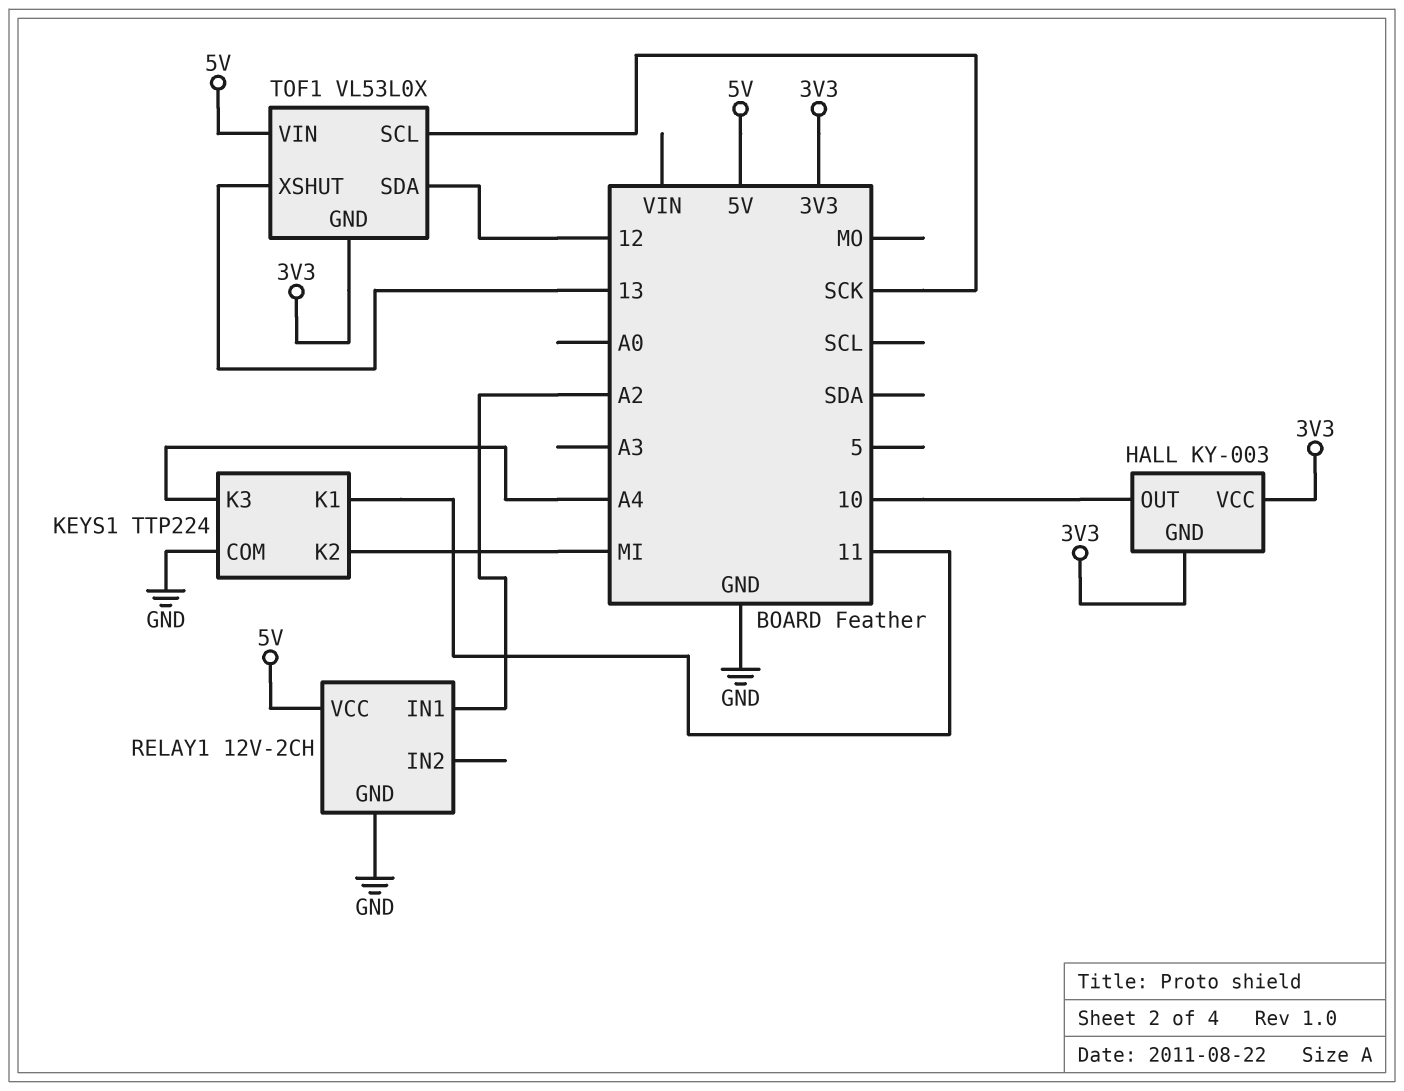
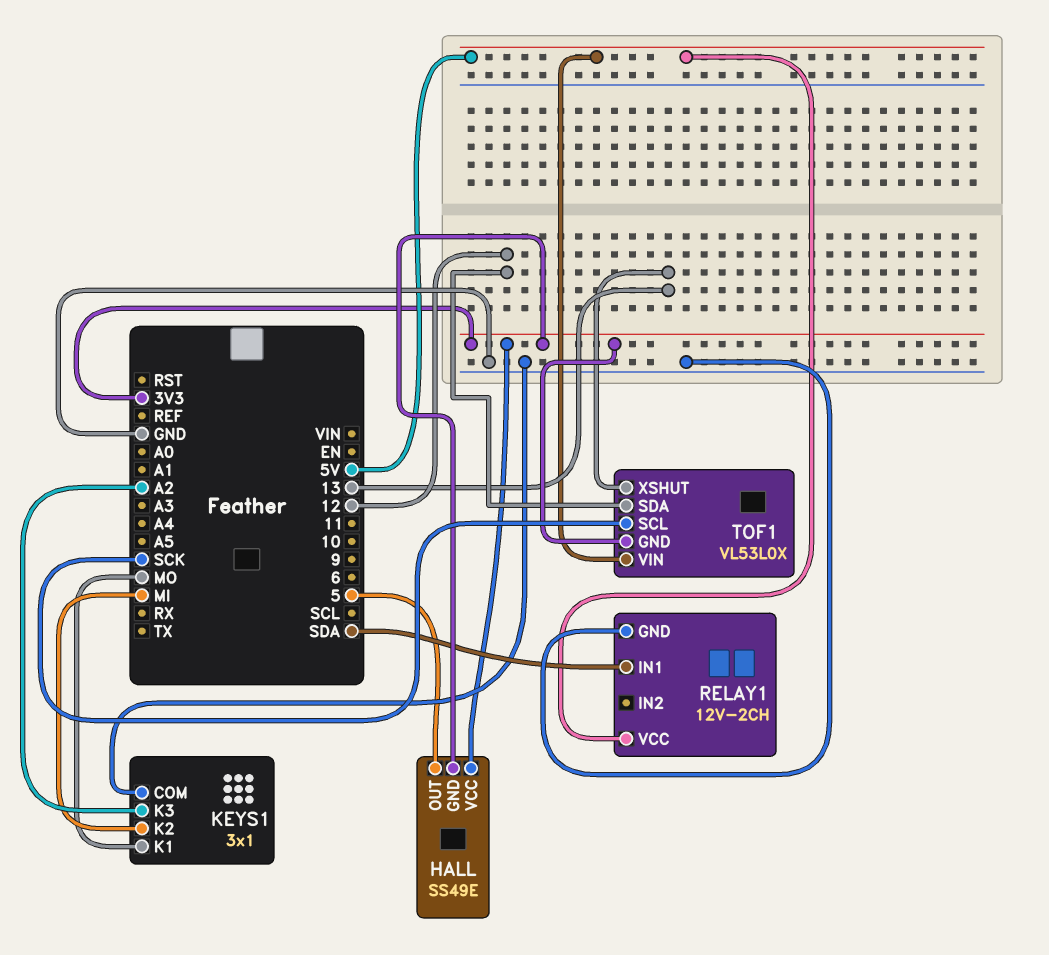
HALL: KY-003 -> SS49E
HALL pin OUT: 10 -> 5
KEYS1: TTP224 -> 3x1
KEYS1 pin K1: 11 -> MO
KEYS1 pin K3: A4 -> A2
RELAY1 pin IN1: A2 -> SDA

